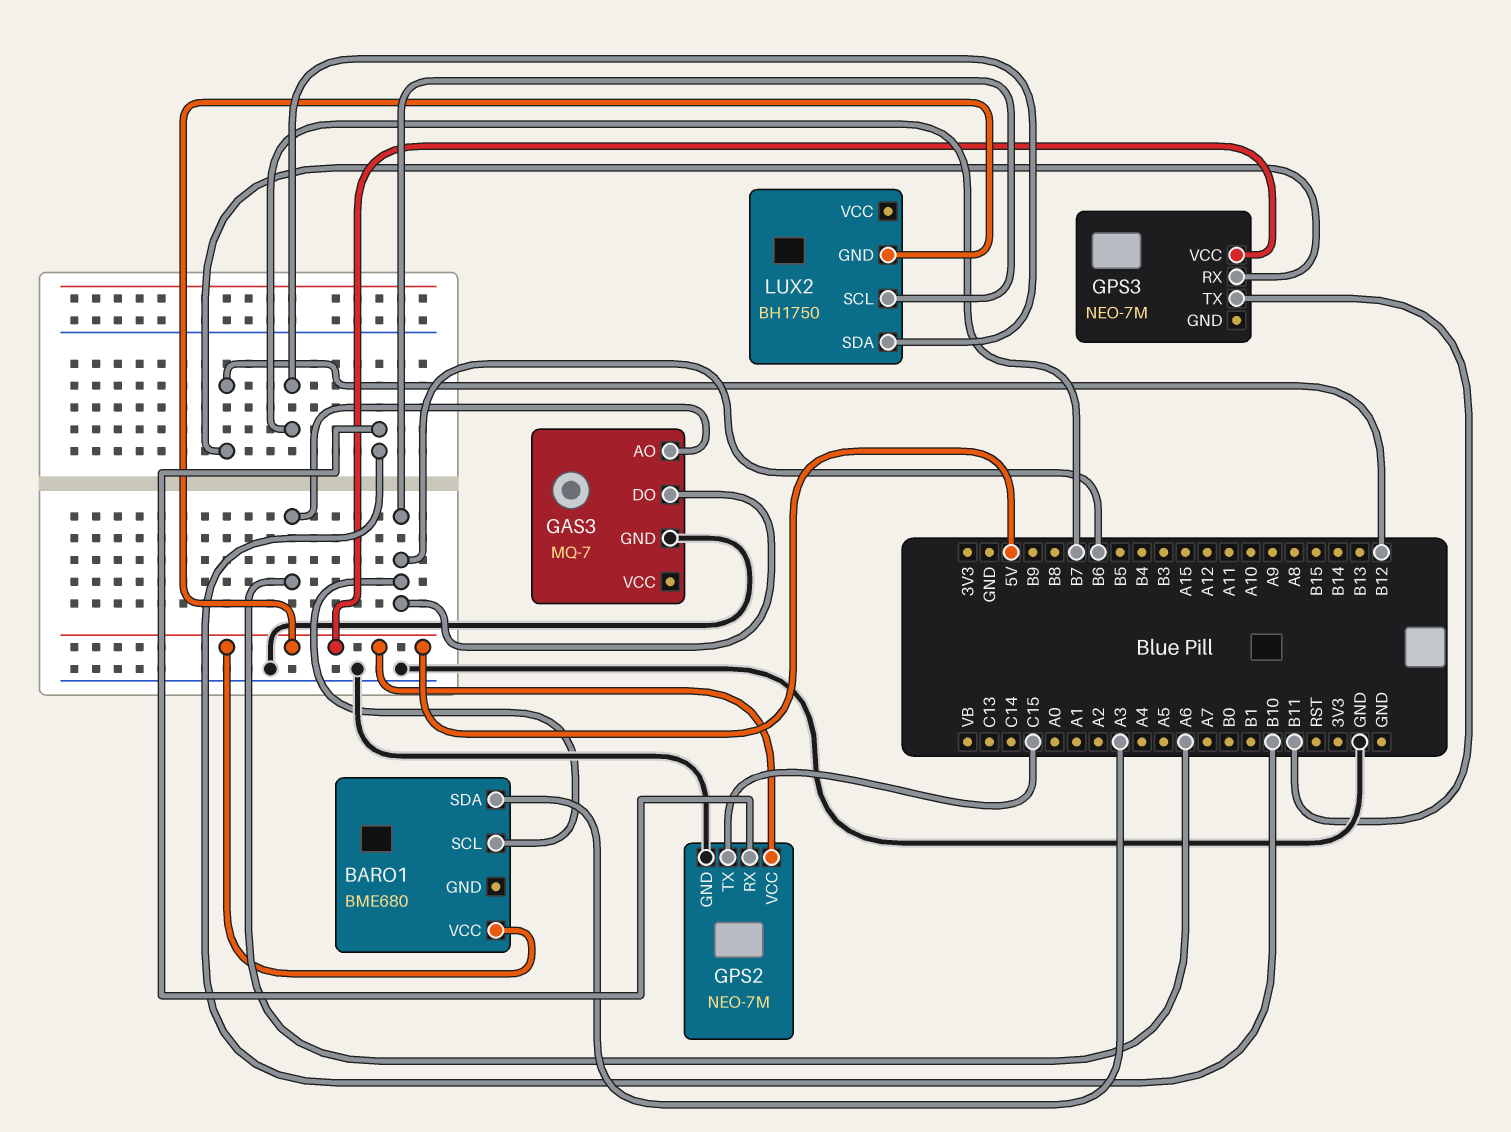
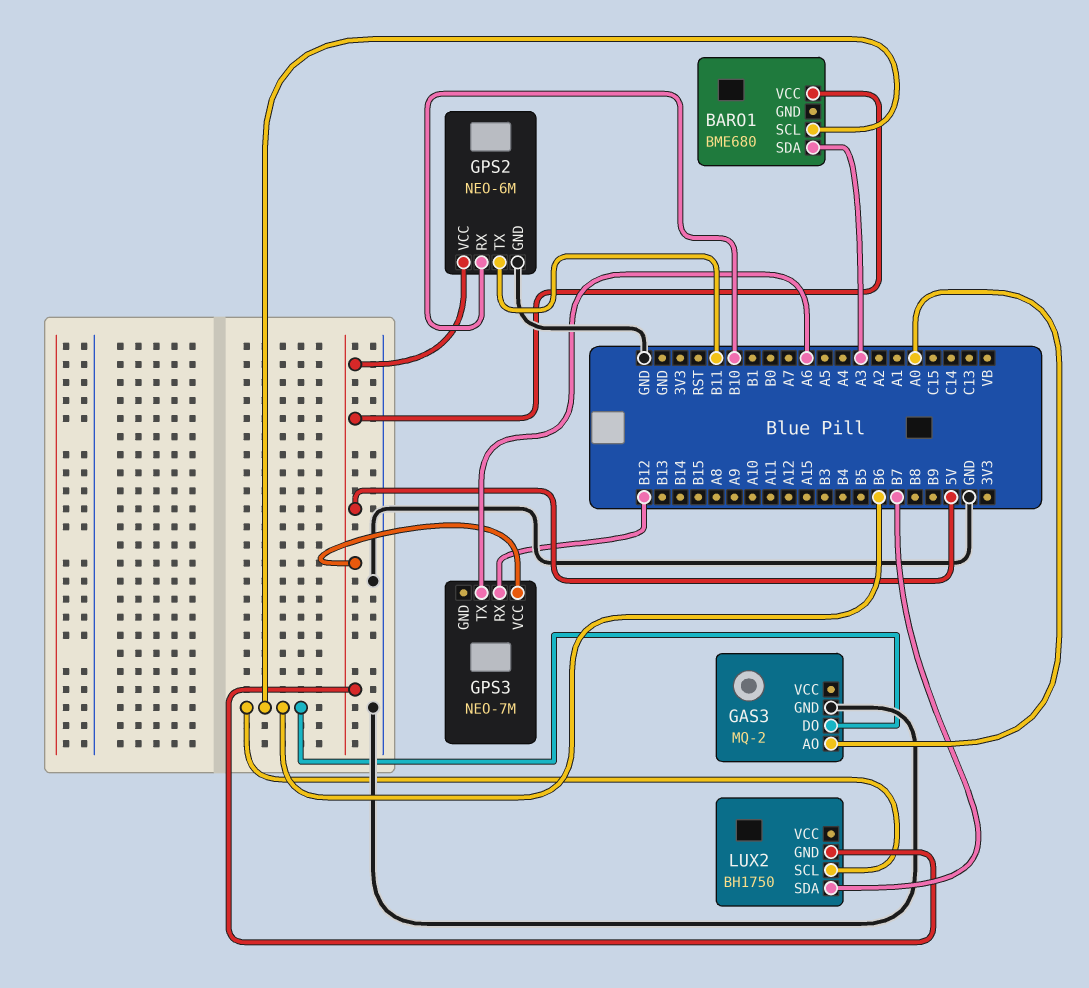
GAS3: MQ-7 -> MQ-2
GAS3 pin AO: A6 -> A0
GPS2: NEO-7M -> NEO-6M
GPS2 pin TX: C15 -> B11
GPS3 pin TX: B11 -> A6

